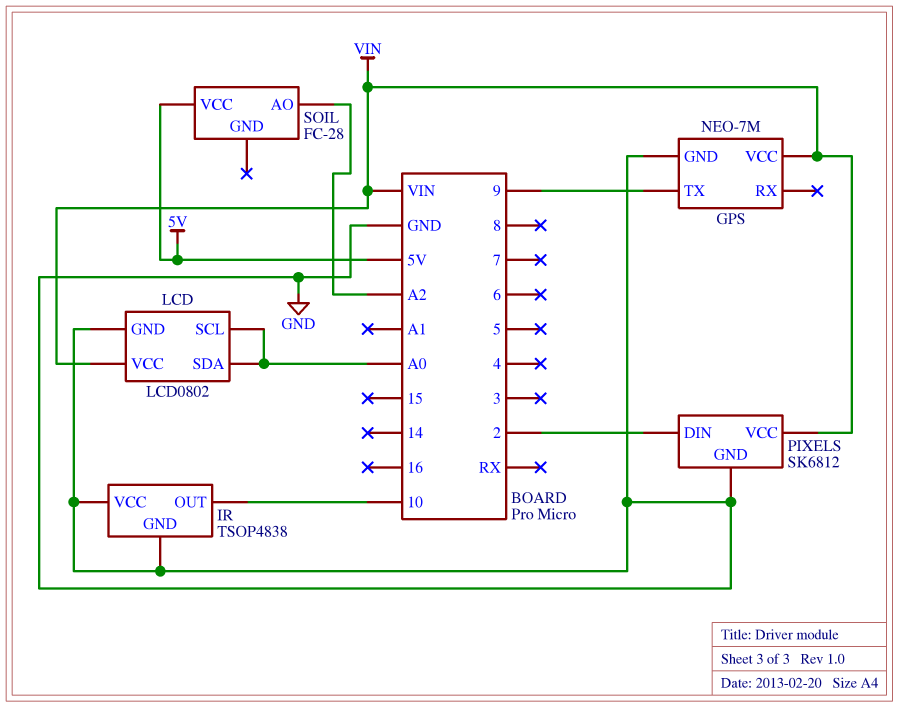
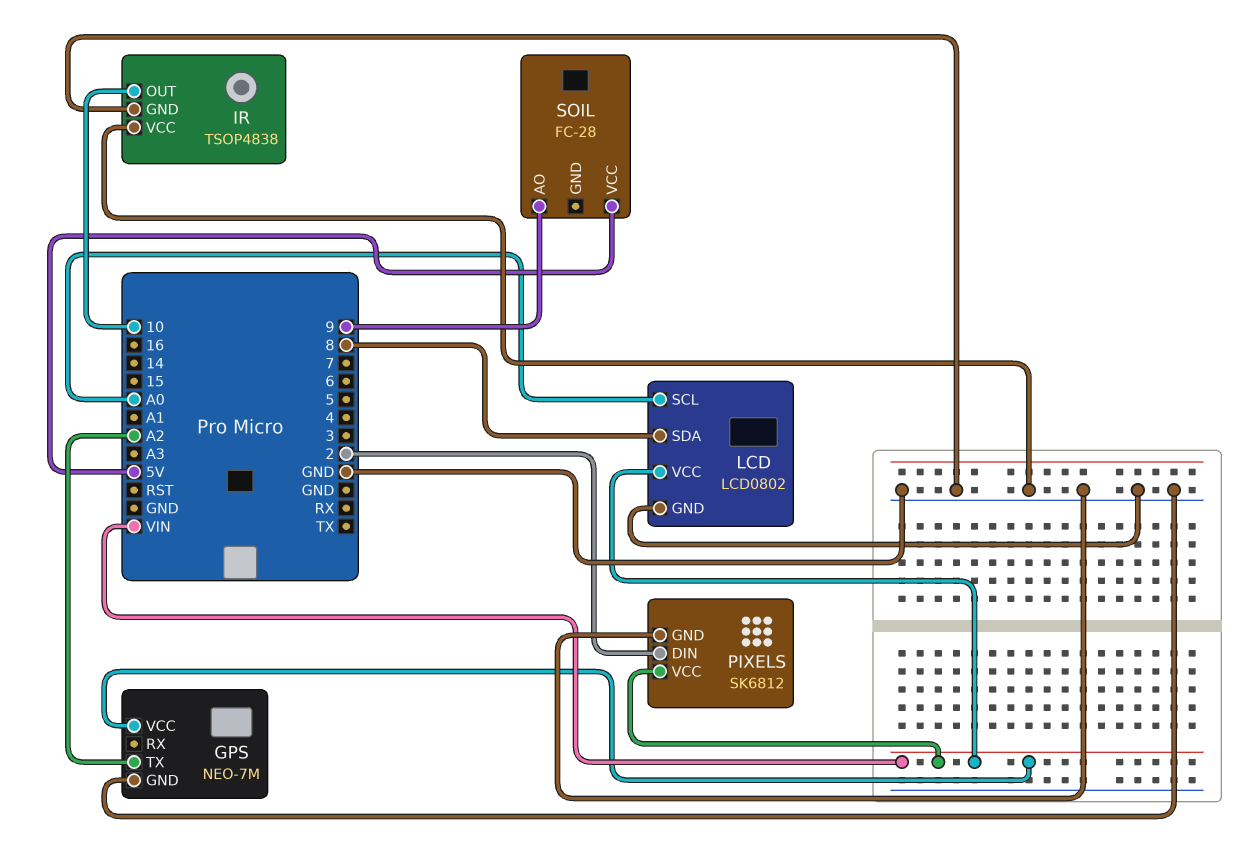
GPS pin TX: 9 -> A2
LCD pin SDA: A0 -> 8
SOIL pin AO: A2 -> 9

